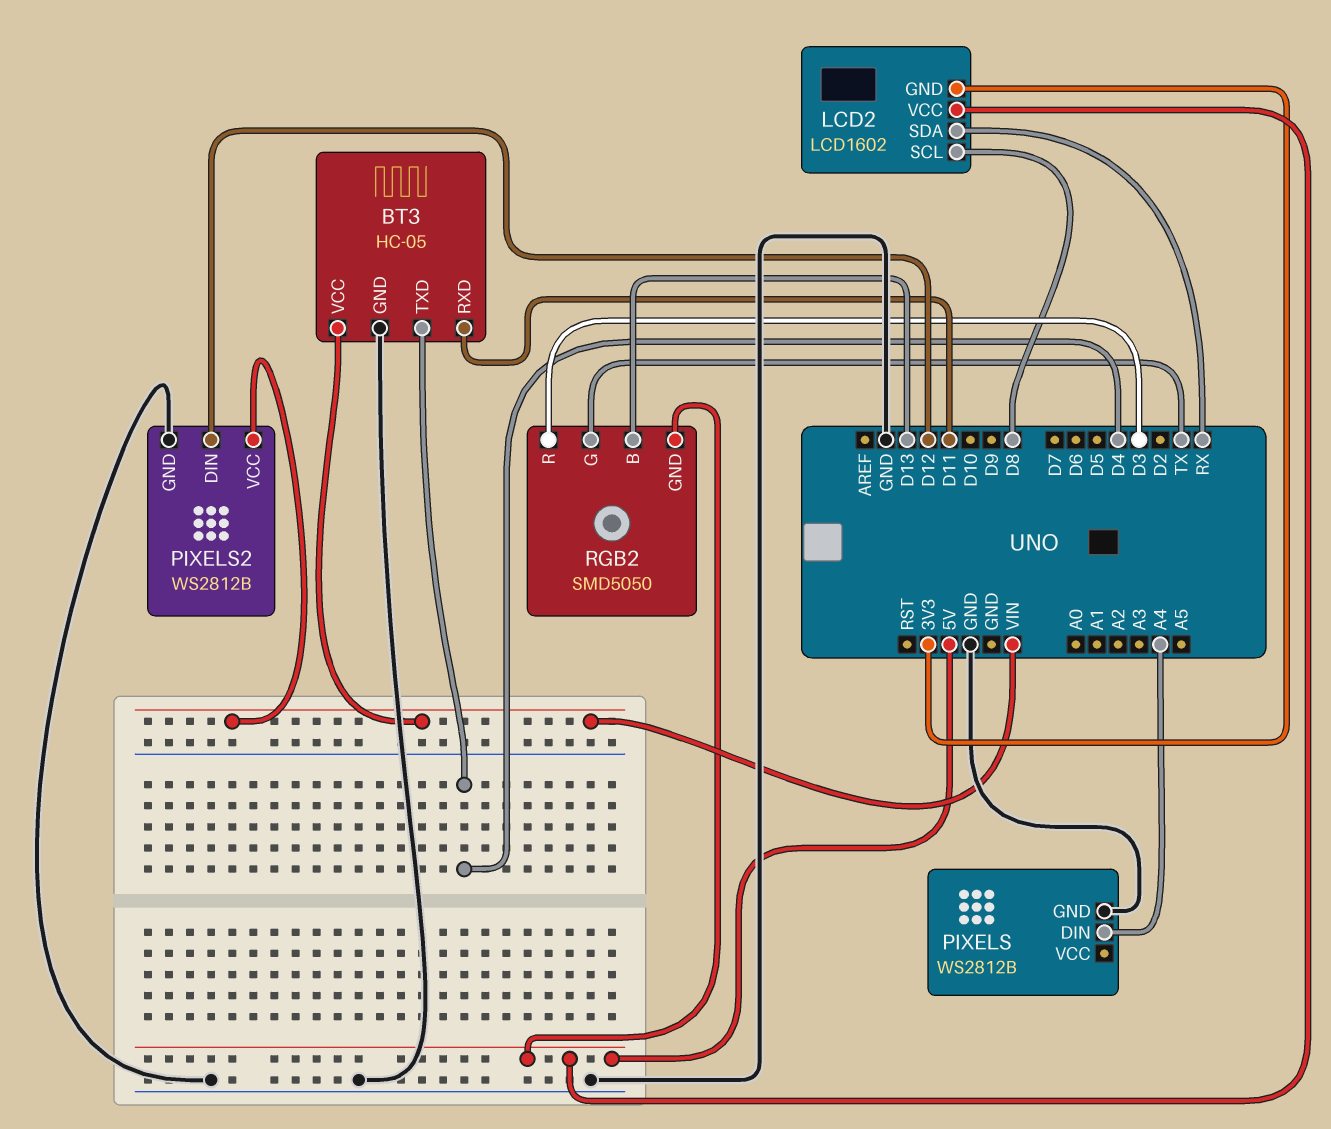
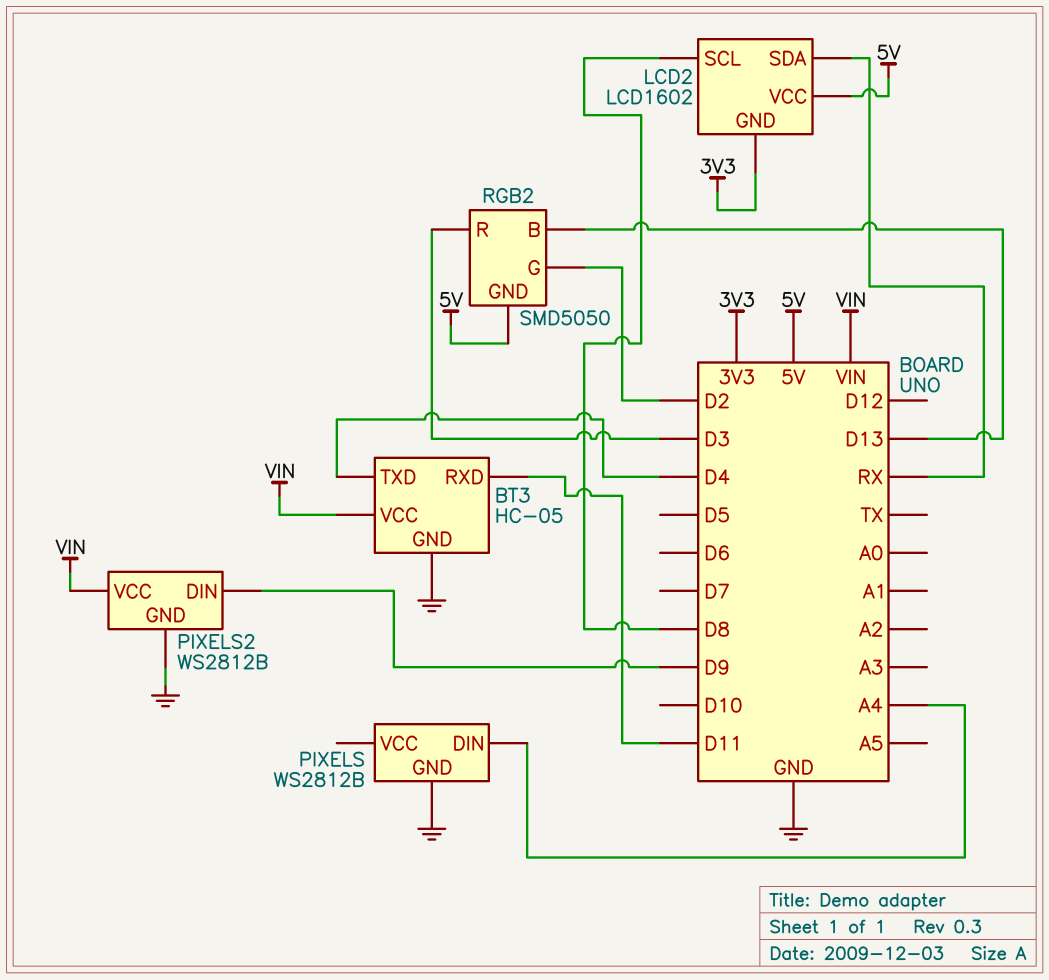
PIXELS2 pin DIN: D12 -> D9
RGB2 pin G: TX -> D2

